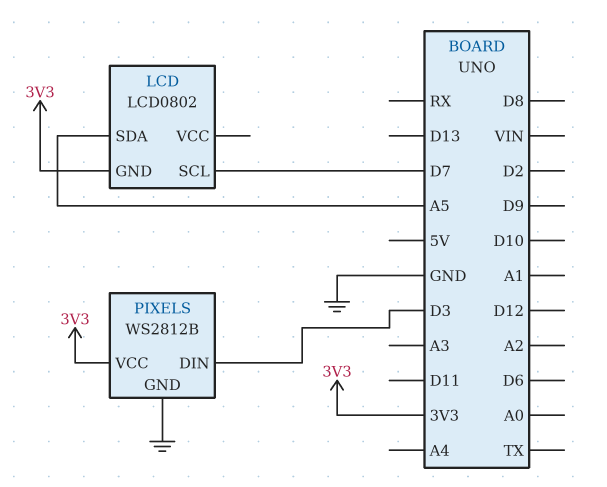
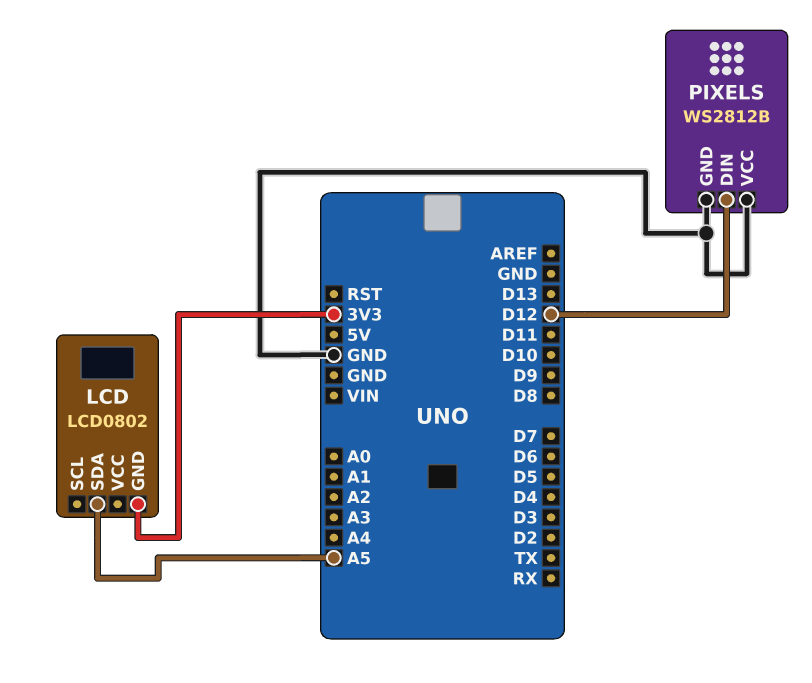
LCD pin SCL: D7 -> none
PIXELS pin DIN: D3 -> D12
PIXELS pin VCC: 3V3 -> GND

